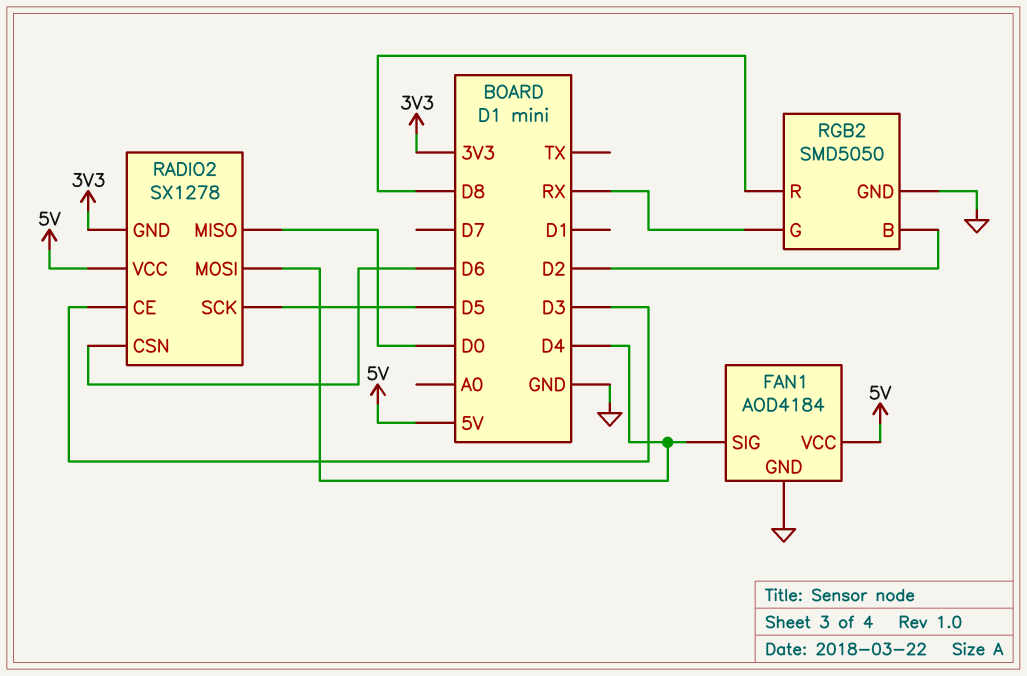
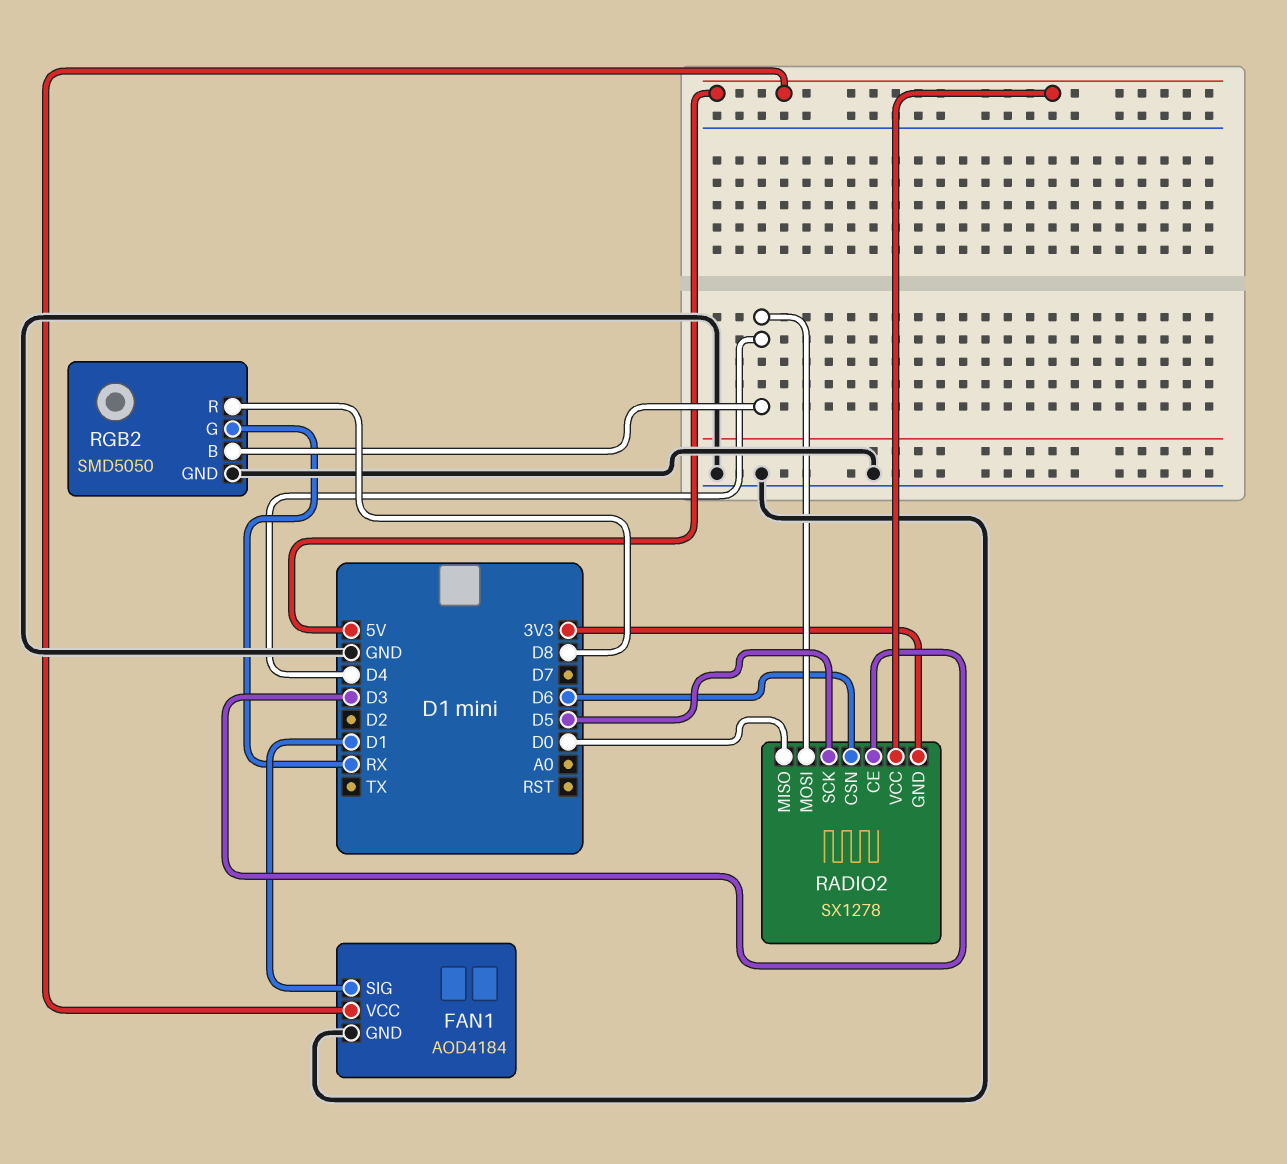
FAN1 pin SIG: D4 -> D1
RGB2 pin B: D2 -> D4

